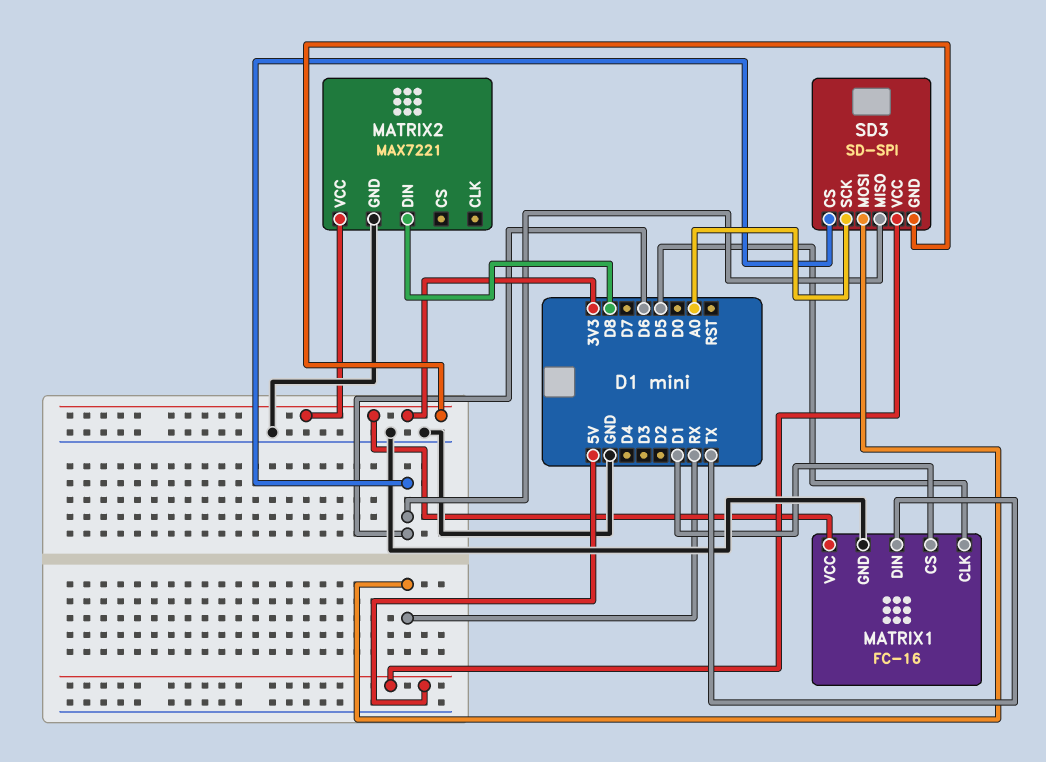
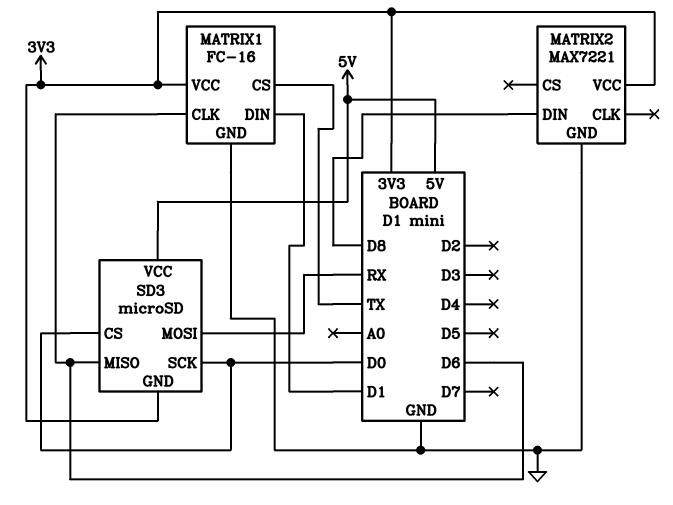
MATRIX1 pin CLK: D5 -> D6
MATRIX1 pin CS: D1 -> TX
MATRIX1 pin DIN: TX -> D1
SD3: SD-SPI -> microSD
SD3 pin CS: D6 -> D0
SD3 pin SCK: A0 -> D0

